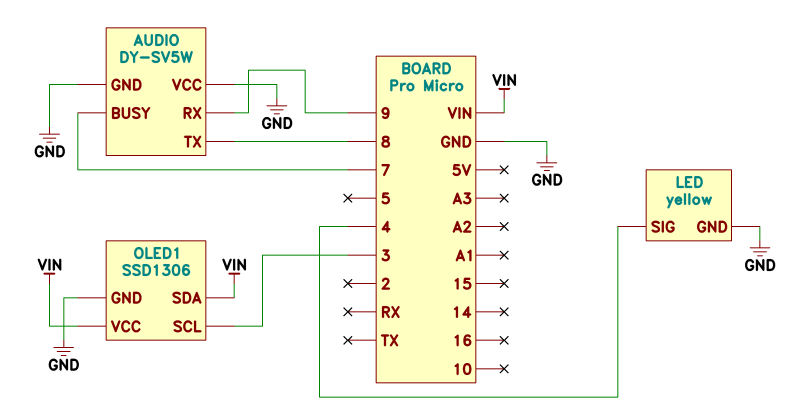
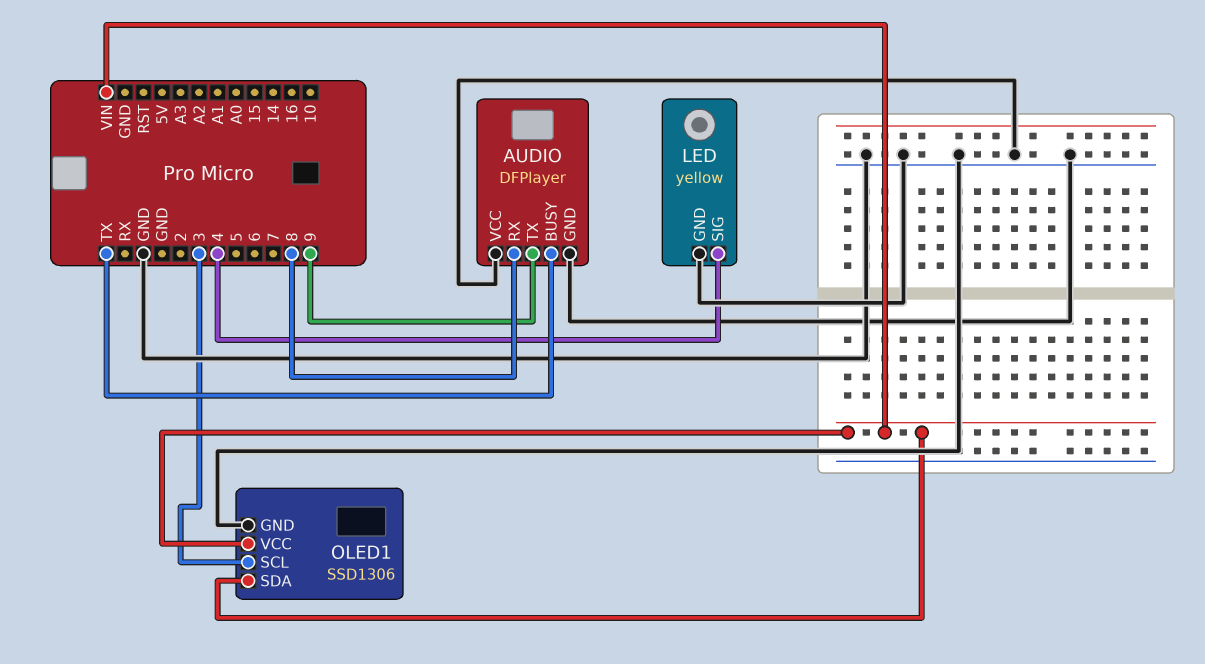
AUDIO: DY-SV5W -> DFPlayer
AUDIO pin BUSY: 7 -> TX
AUDIO pin RX: 9 -> 8
AUDIO pin TX: 8 -> 9

